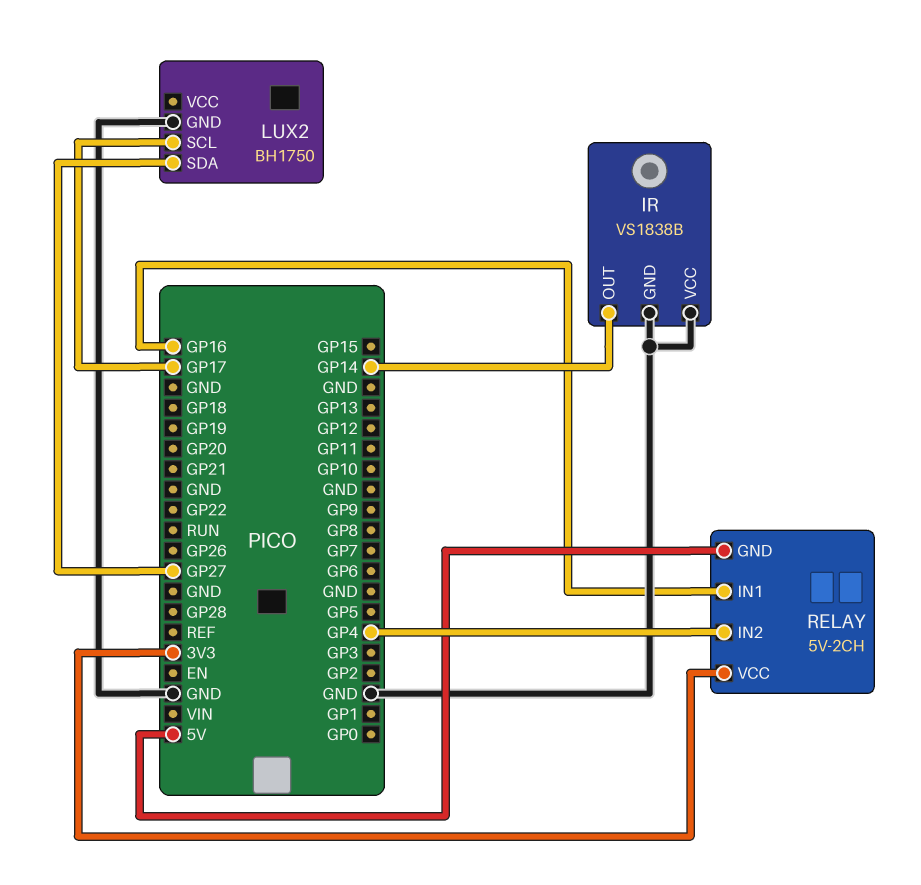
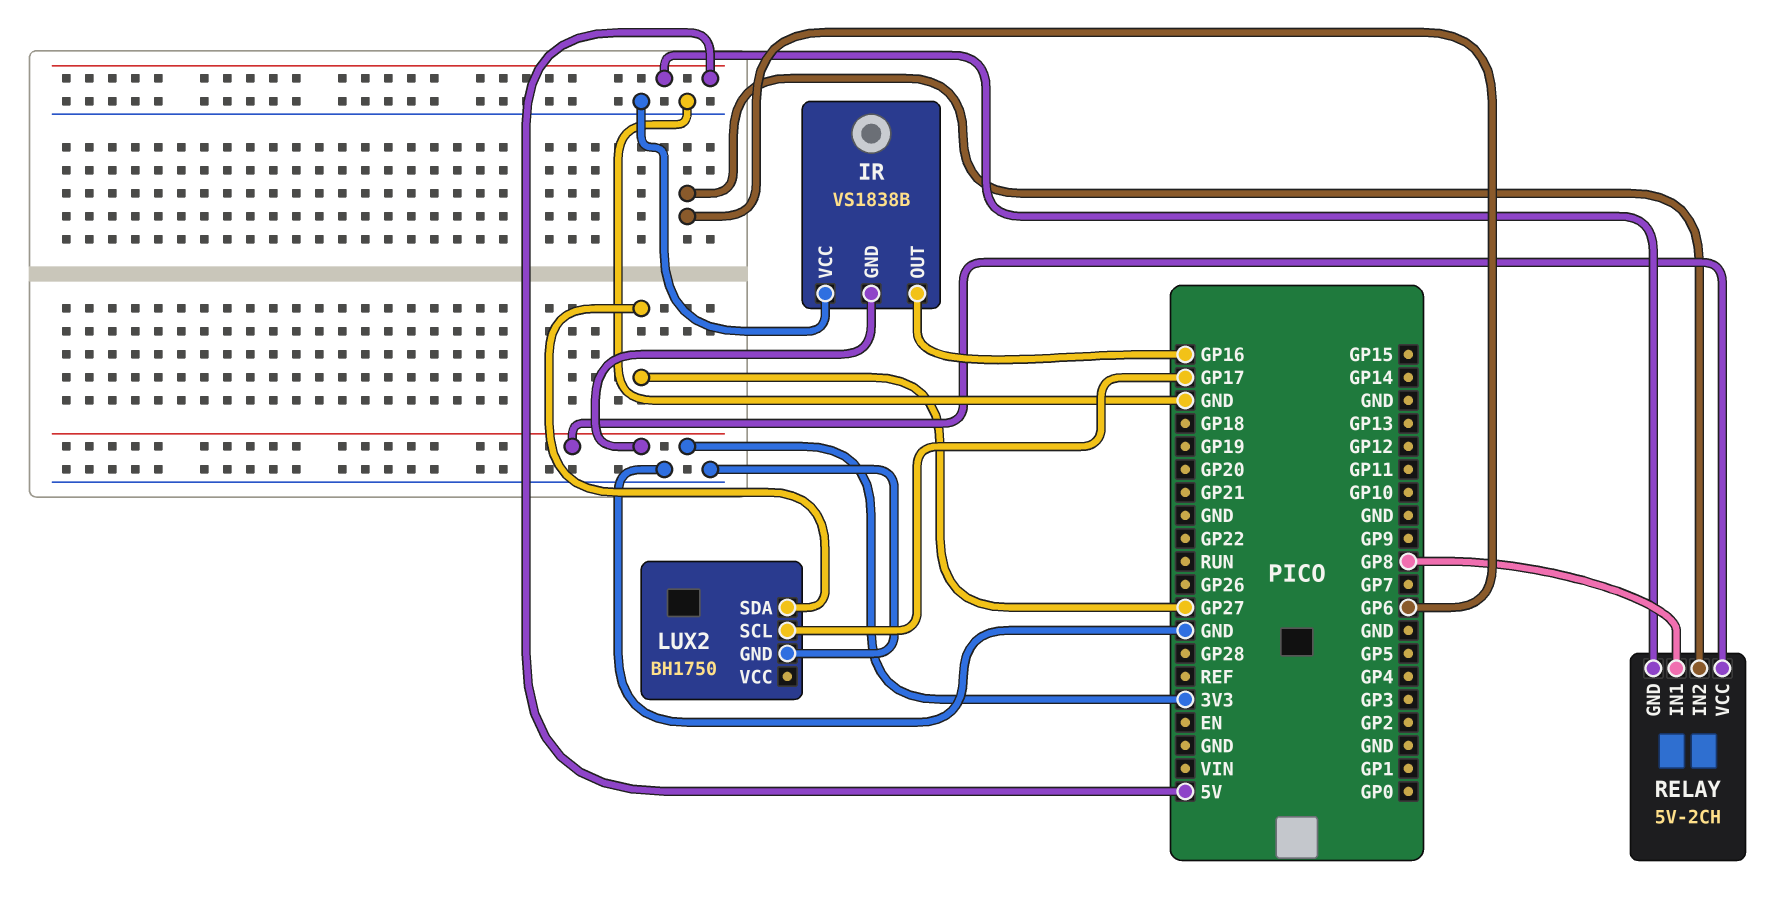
IR pin GND: GND -> 3V3
IR pin OUT: GP14 -> GP16
RELAY pin IN1: GP16 -> GP8
RELAY pin IN2: GP4 -> GP6

